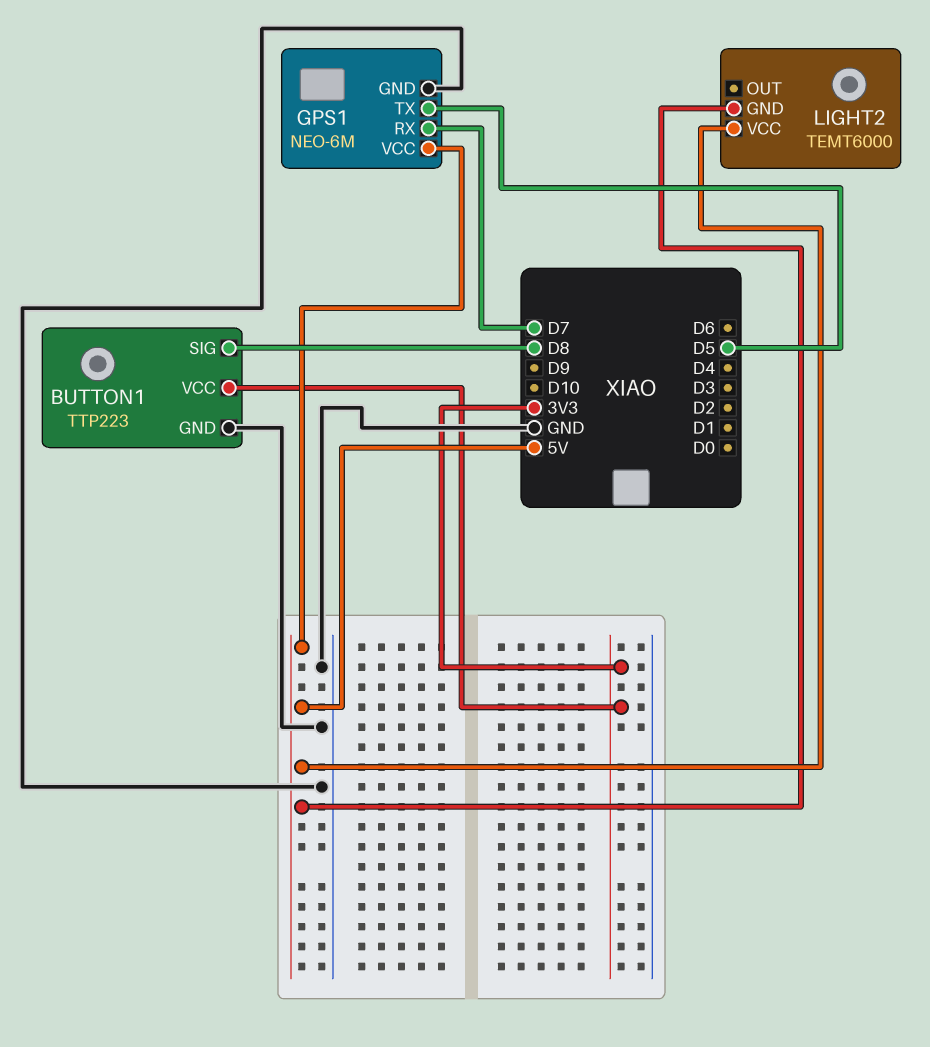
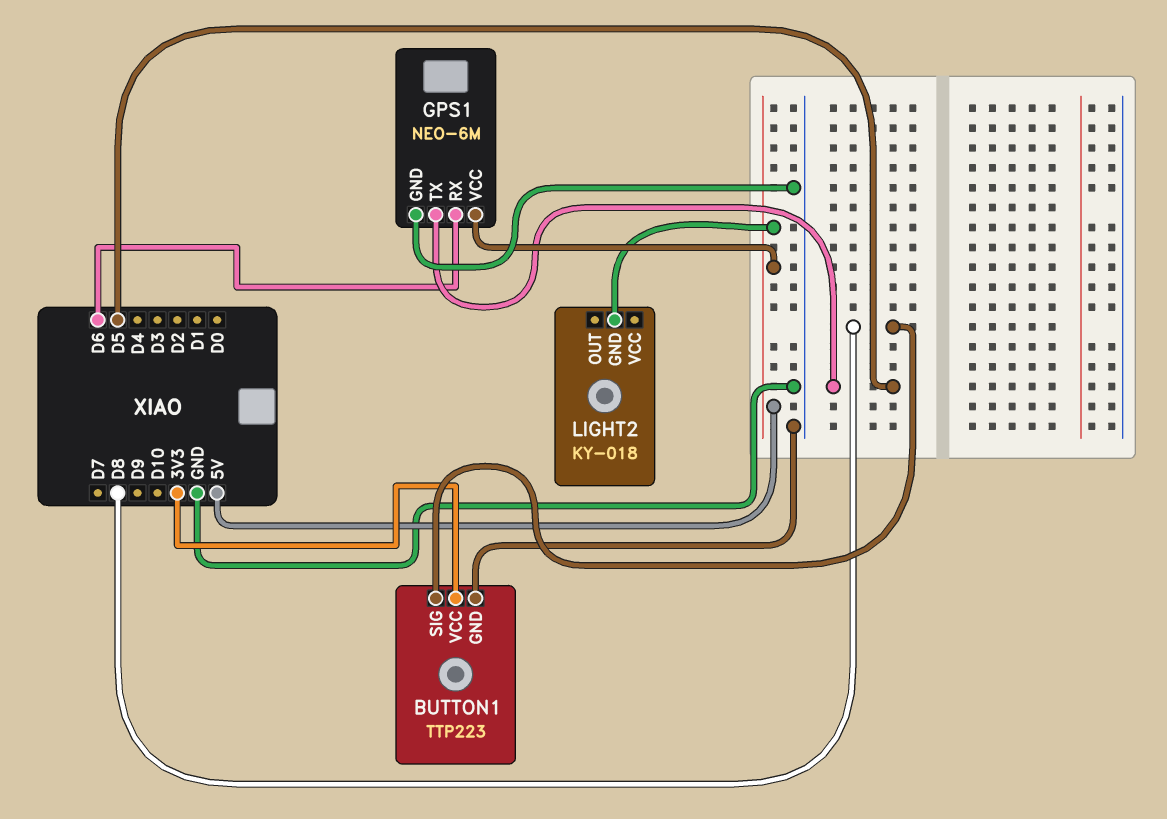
GPS1 pin RX: D7 -> D6
LIGHT2: TEMT6000 -> KY-018
LIGHT2 pin VCC: 5V -> none

